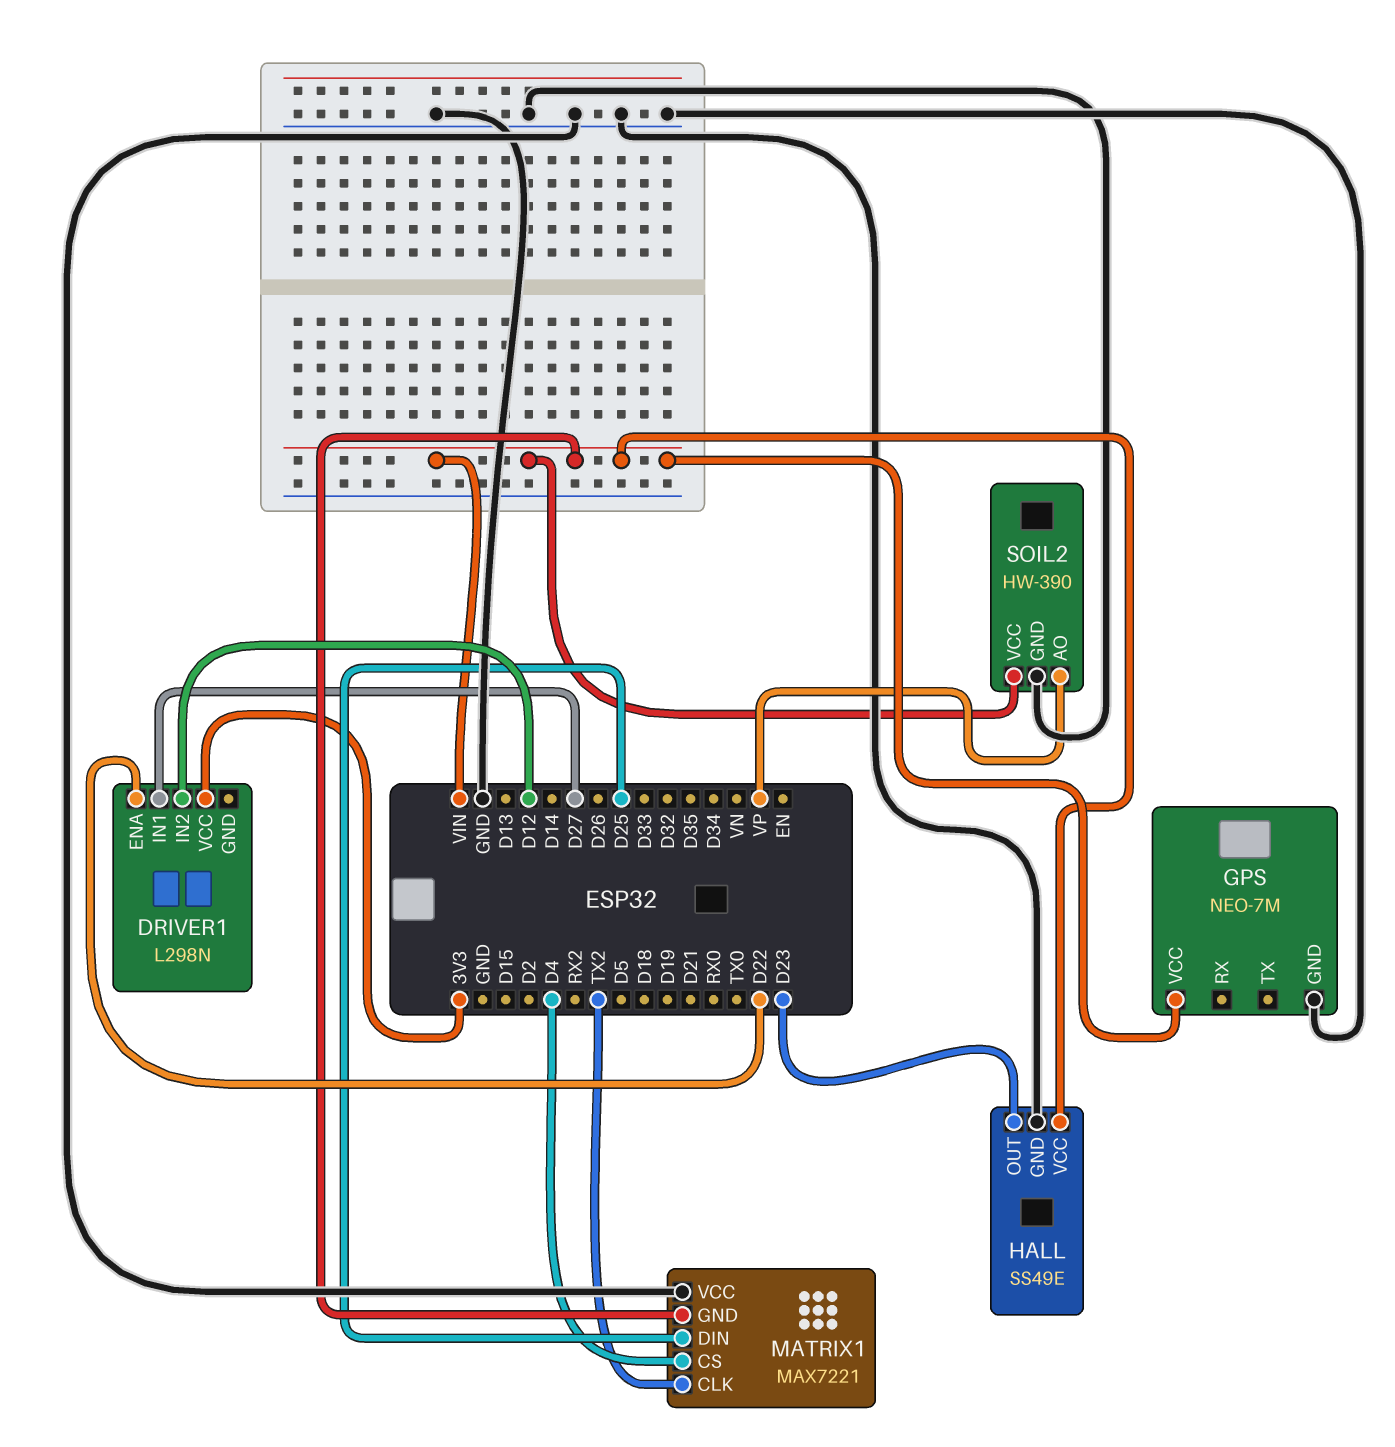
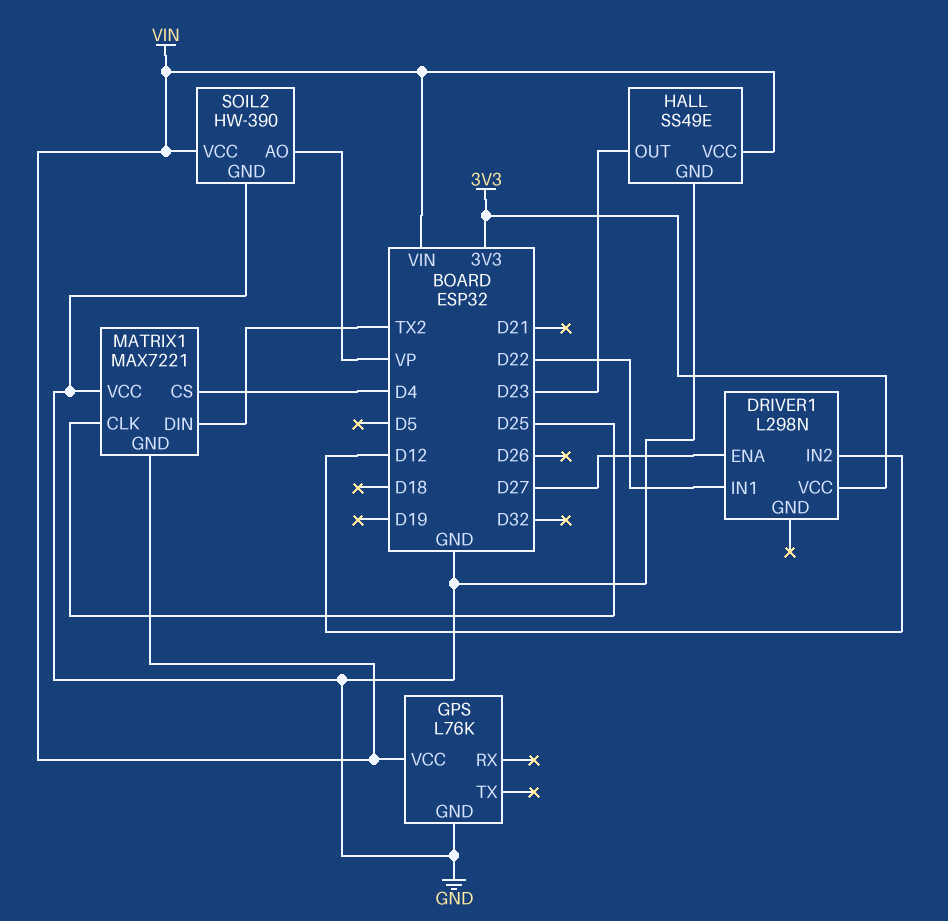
DRIVER1 pin ENA: D22 -> D27
DRIVER1 pin IN1: D27 -> D22
GPS: NEO-7M -> L76K
MATRIX1 pin CLK: TX2 -> D25
MATRIX1 pin DIN: D25 -> TX2

